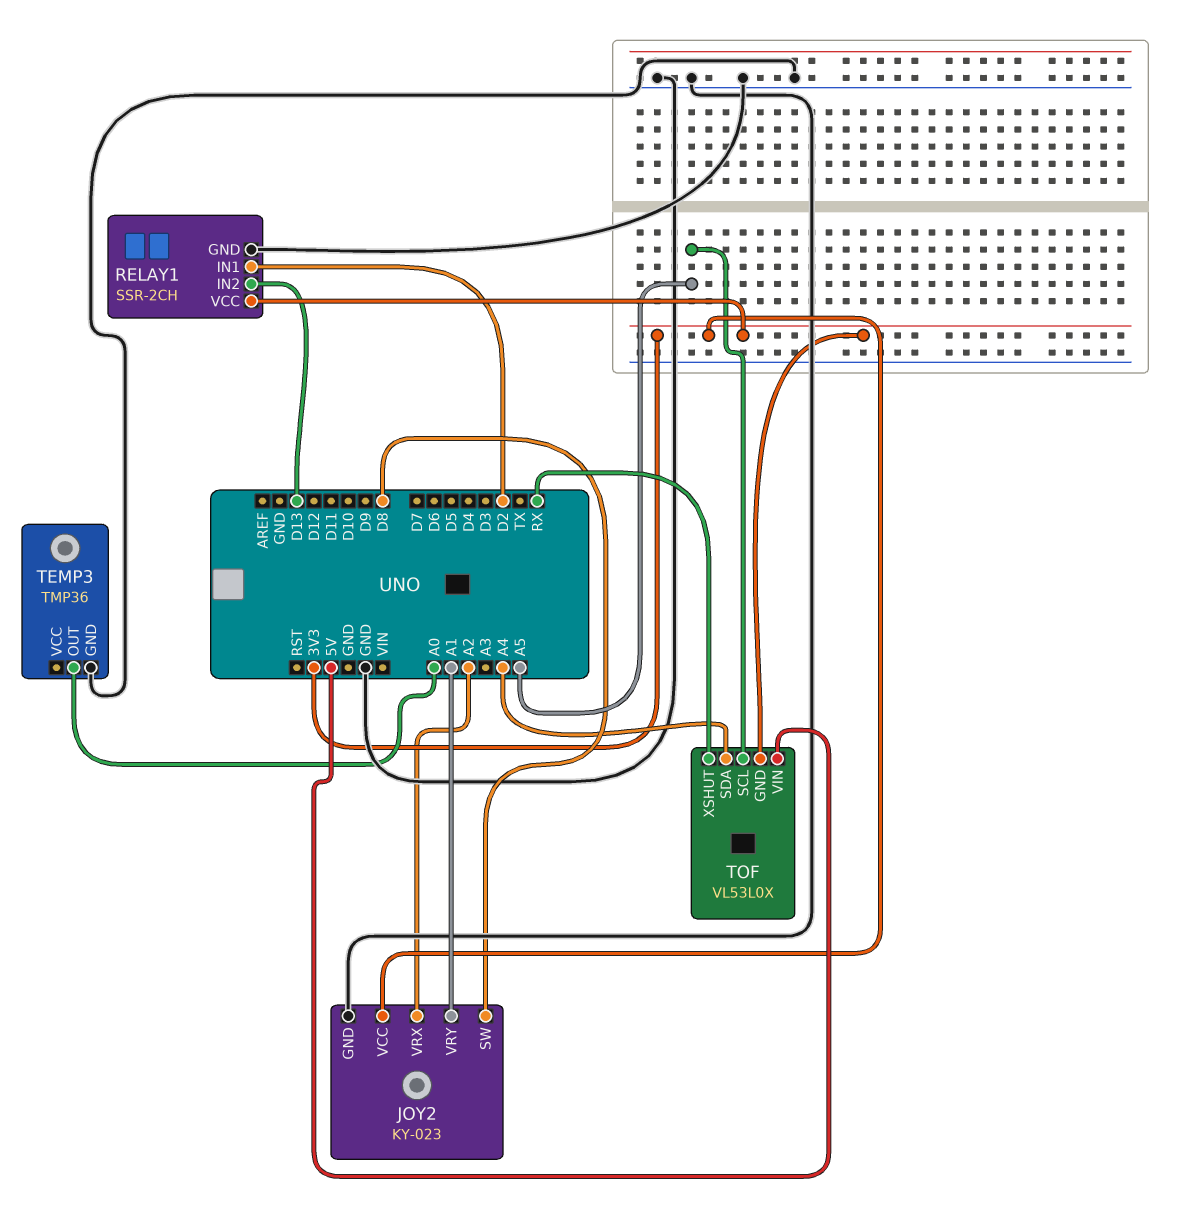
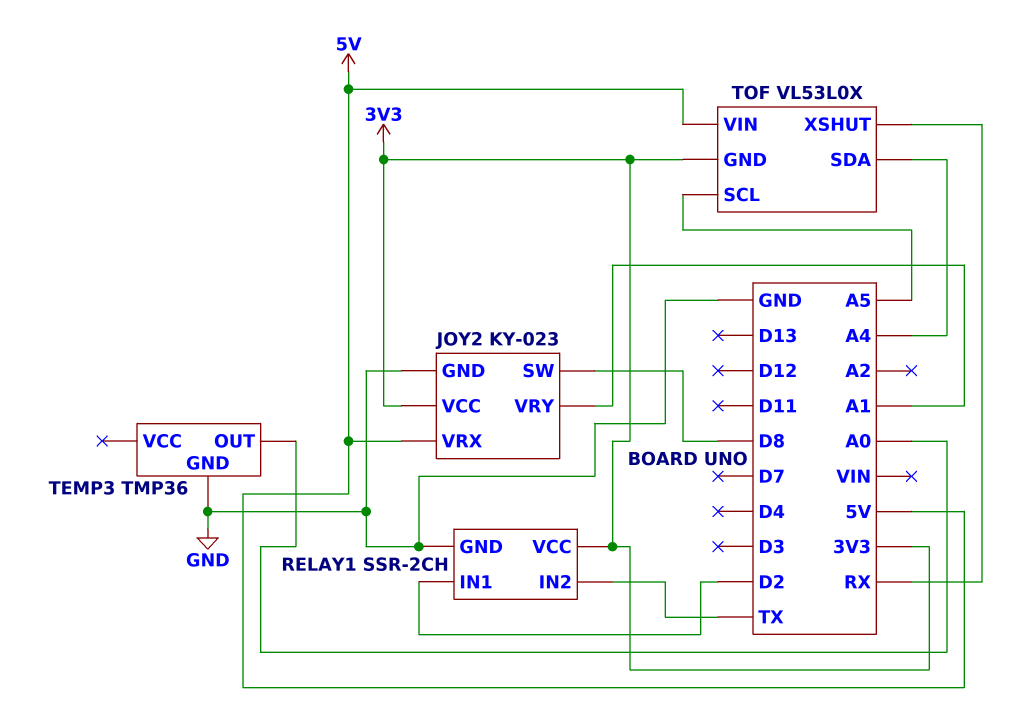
JOY2 pin VRX: A2 -> 5V
RELAY1 pin IN2: D13 -> TX

